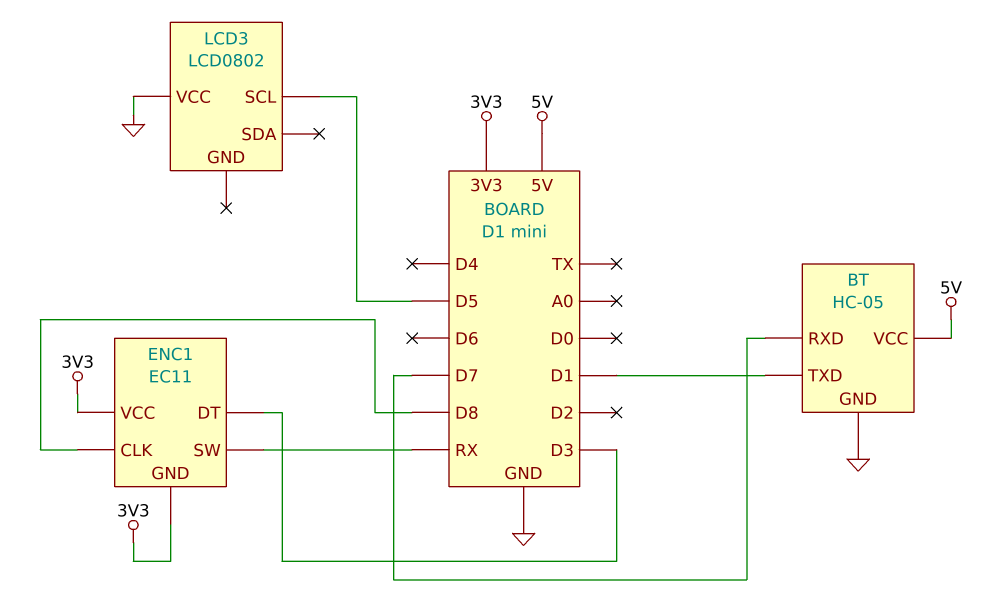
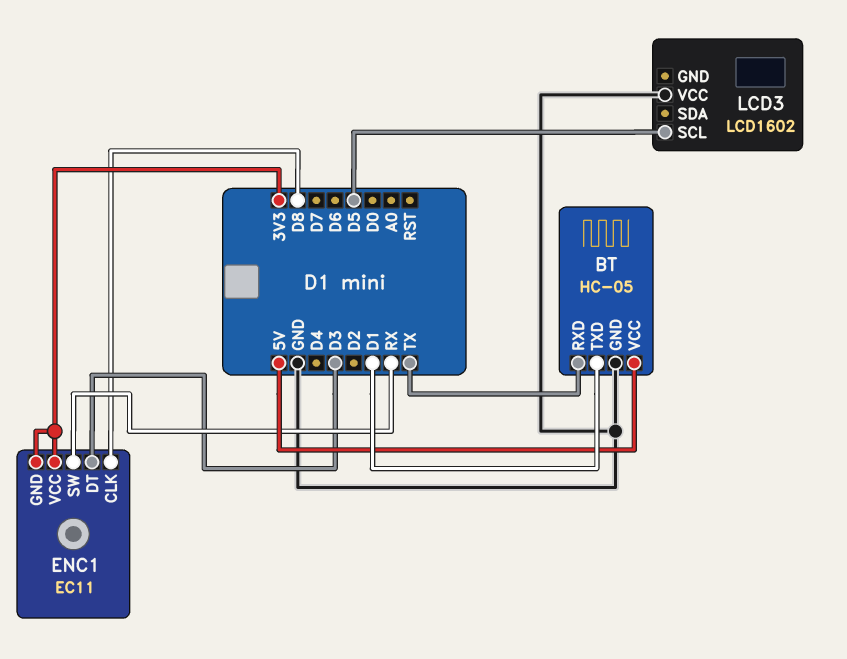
BT pin RXD: D7 -> TX
LCD3: LCD0802 -> LCD1602

